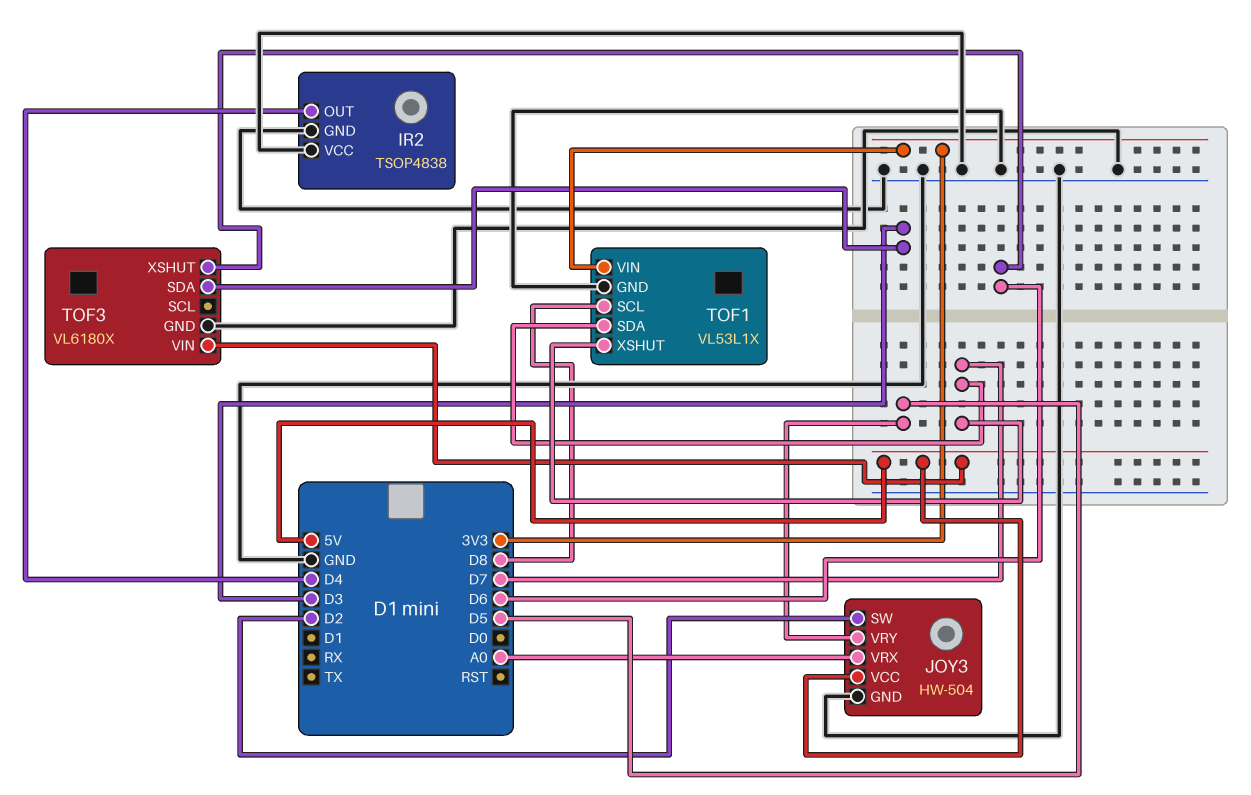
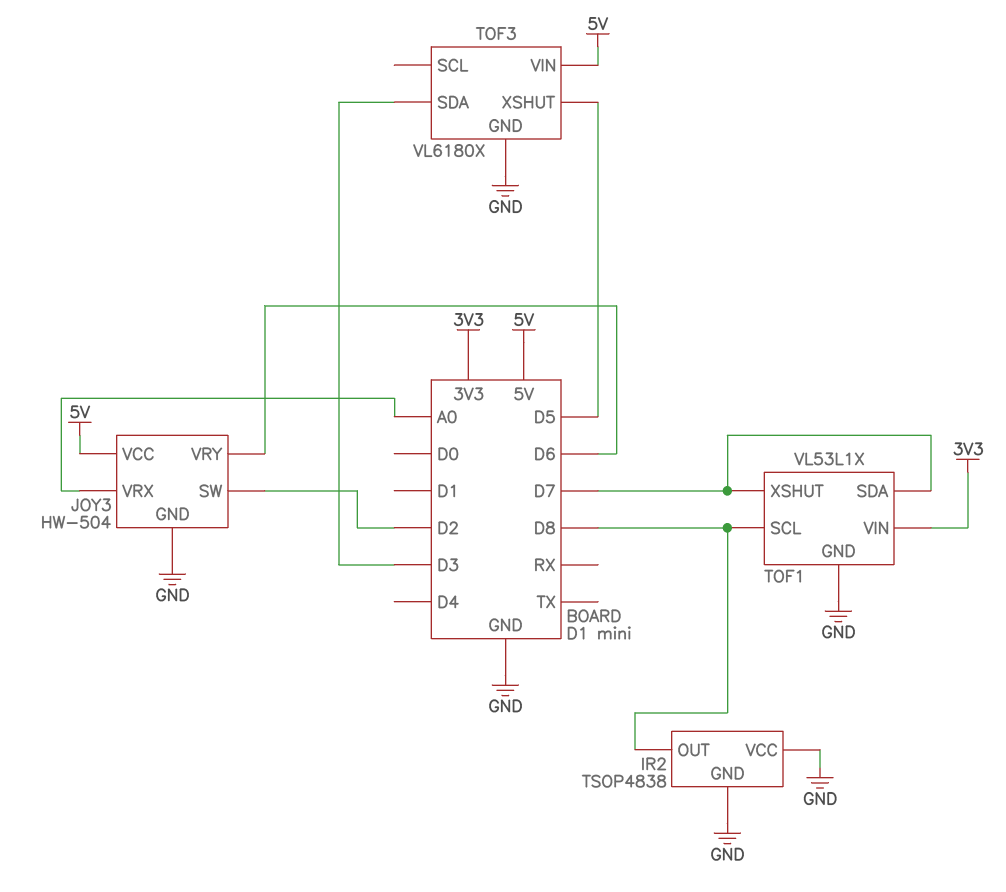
IR2 pin OUT: D4 -> D8
JOY3 pin VRY: D5 -> D6
TOF3 pin XSHUT: D6 -> D5

